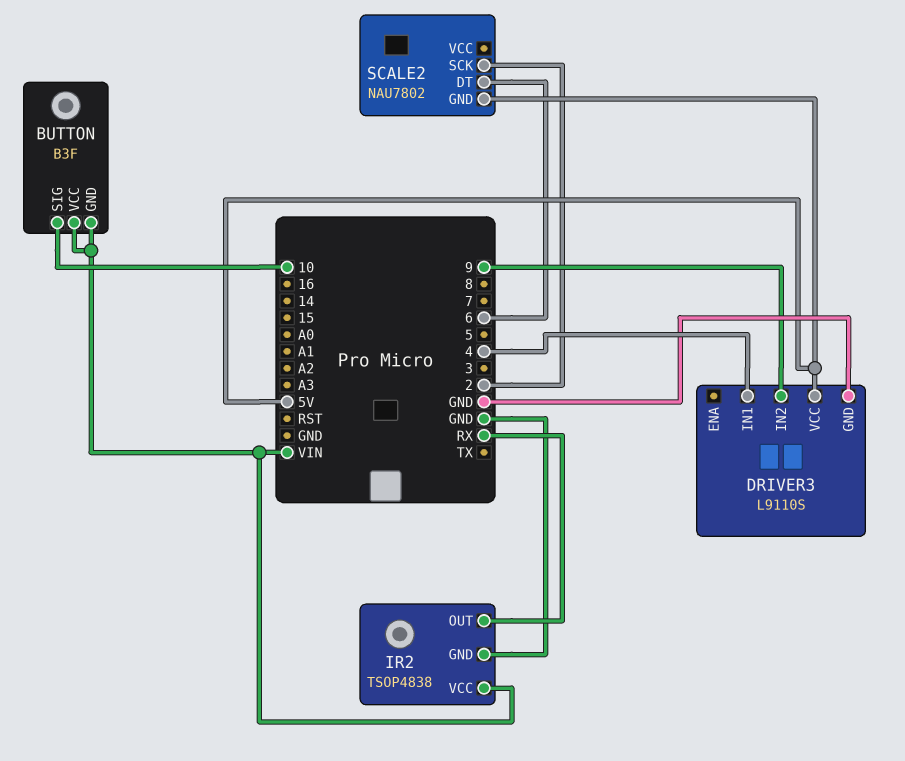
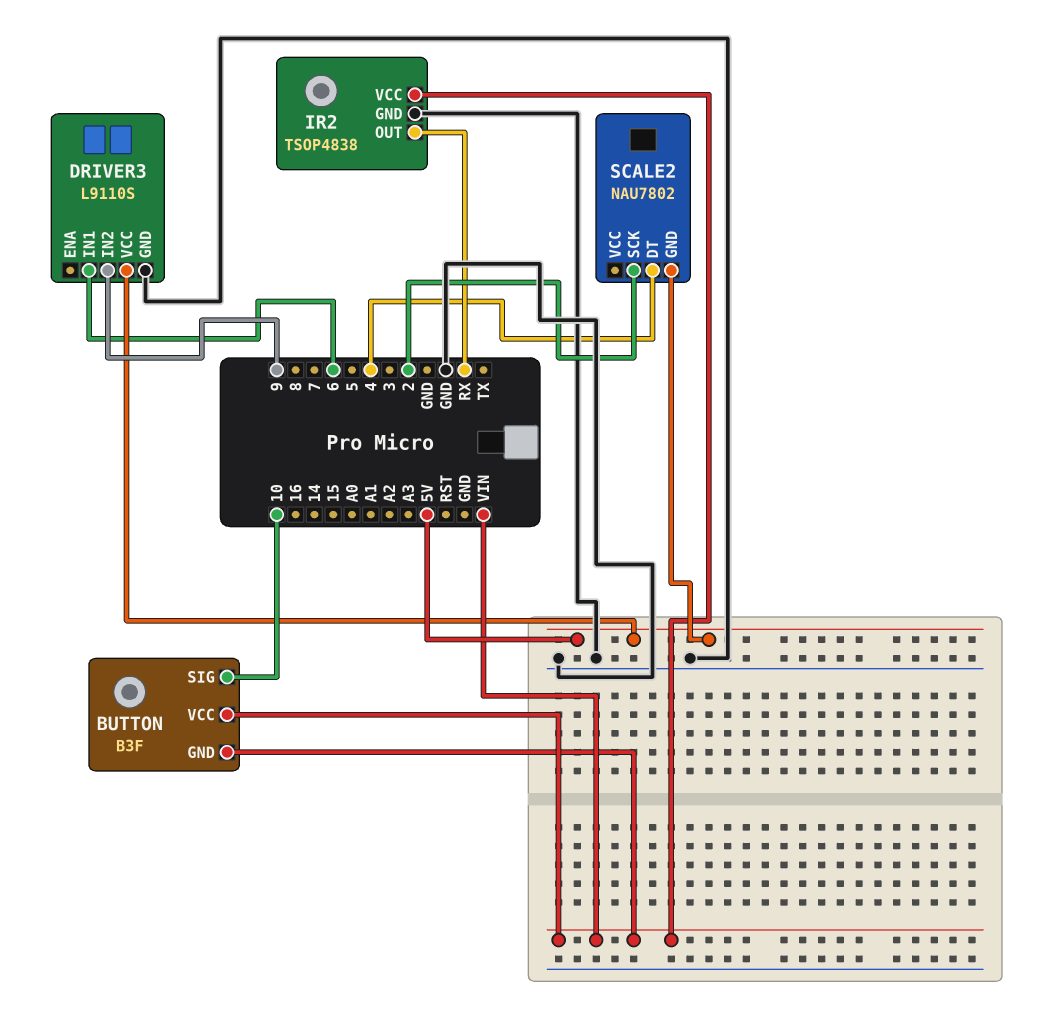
DRIVER3 pin IN1: 4 -> 6
SCALE2 pin DT: 6 -> 4

